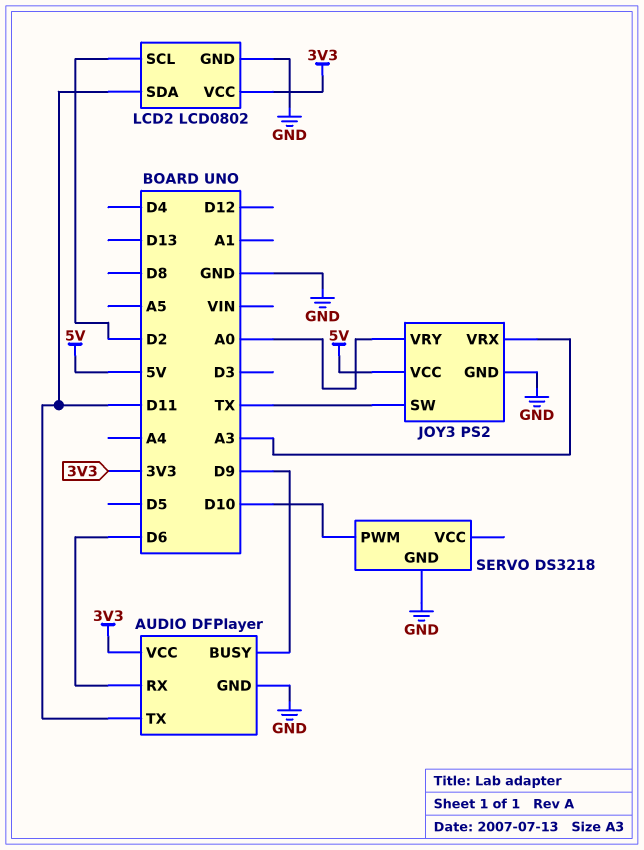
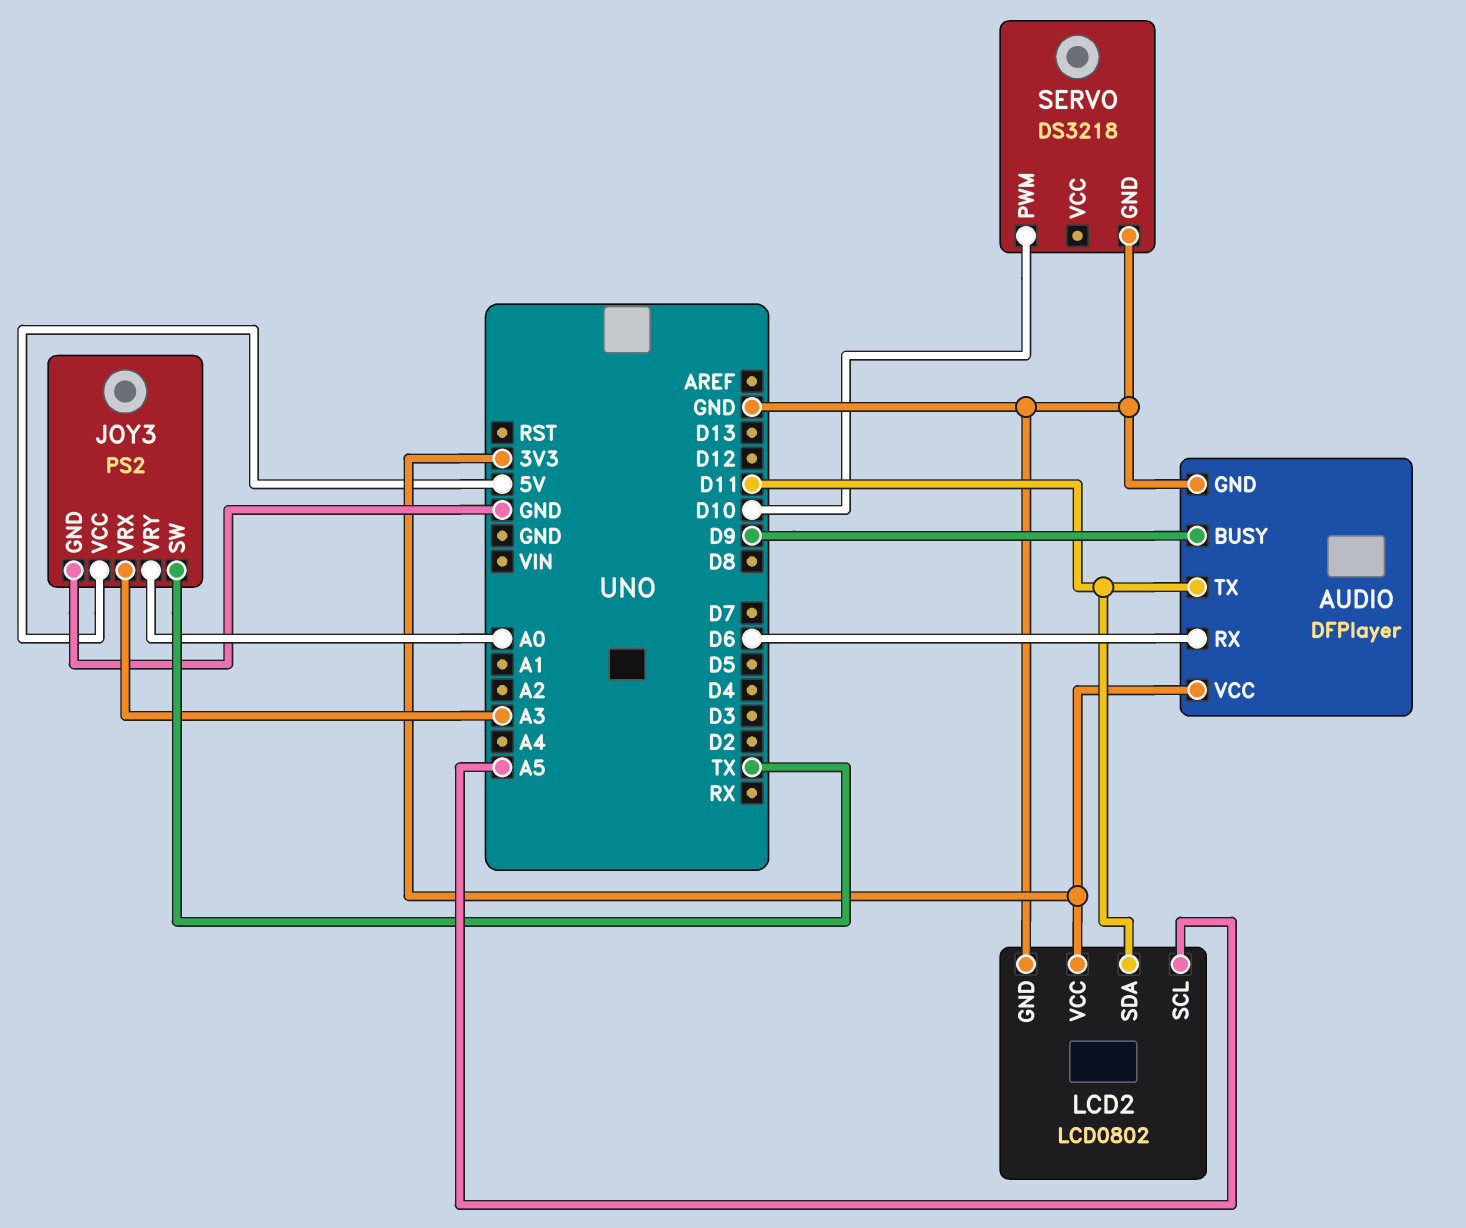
LCD2 pin SCL: D2 -> A5

